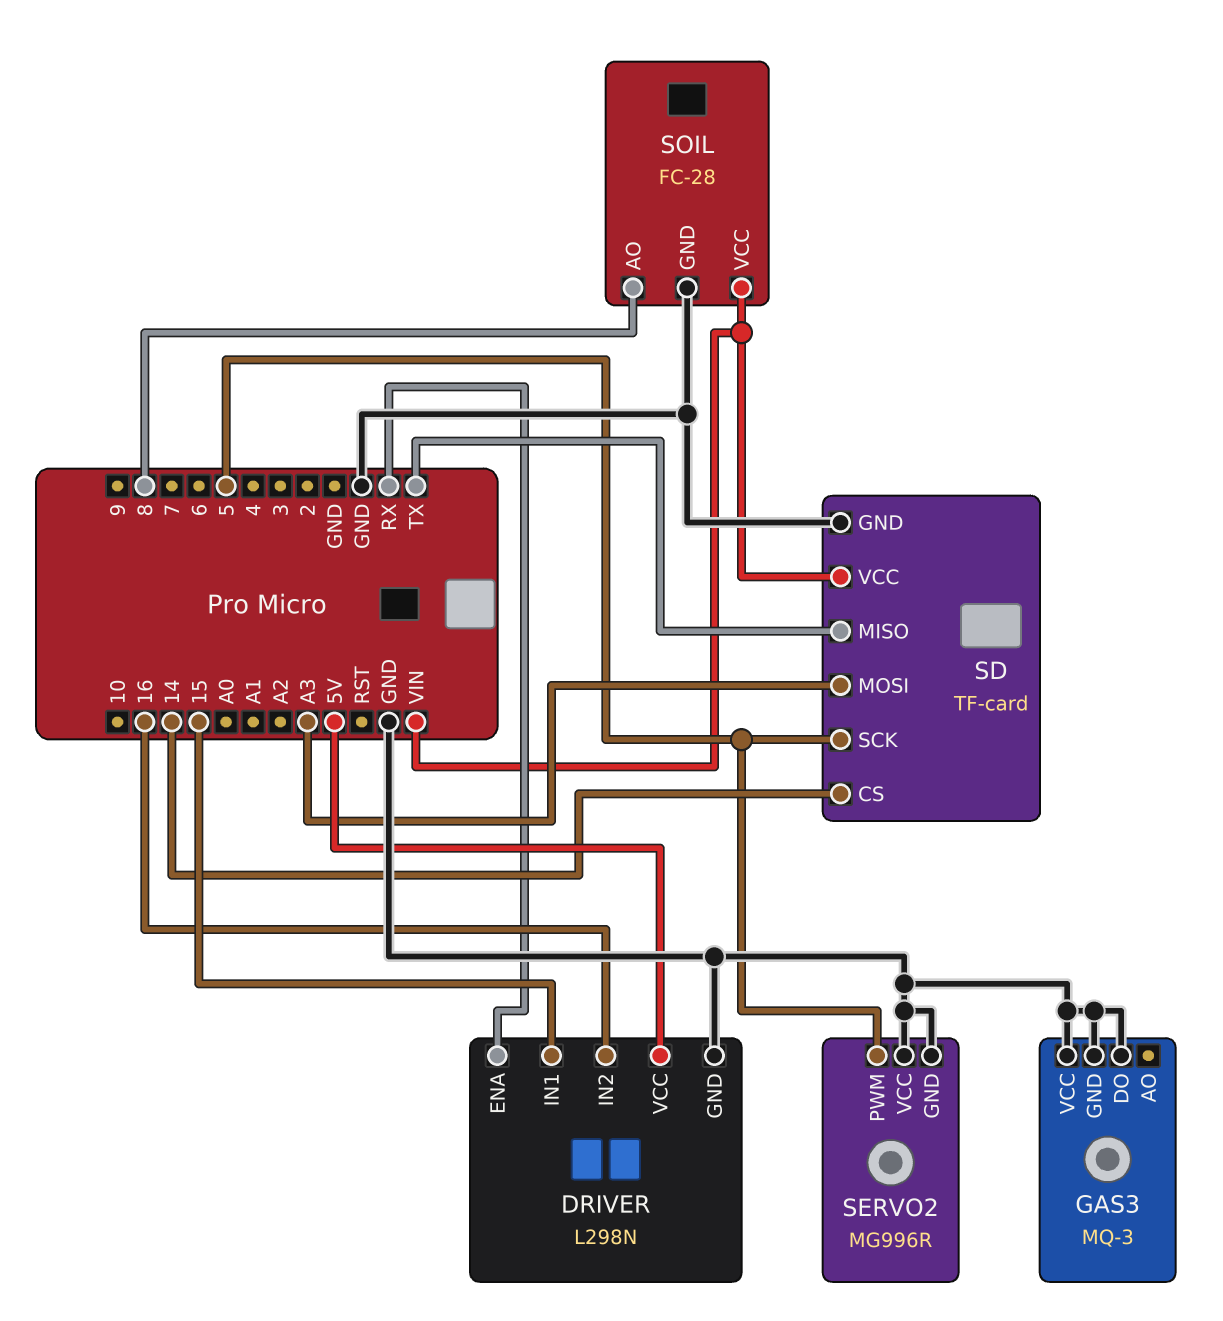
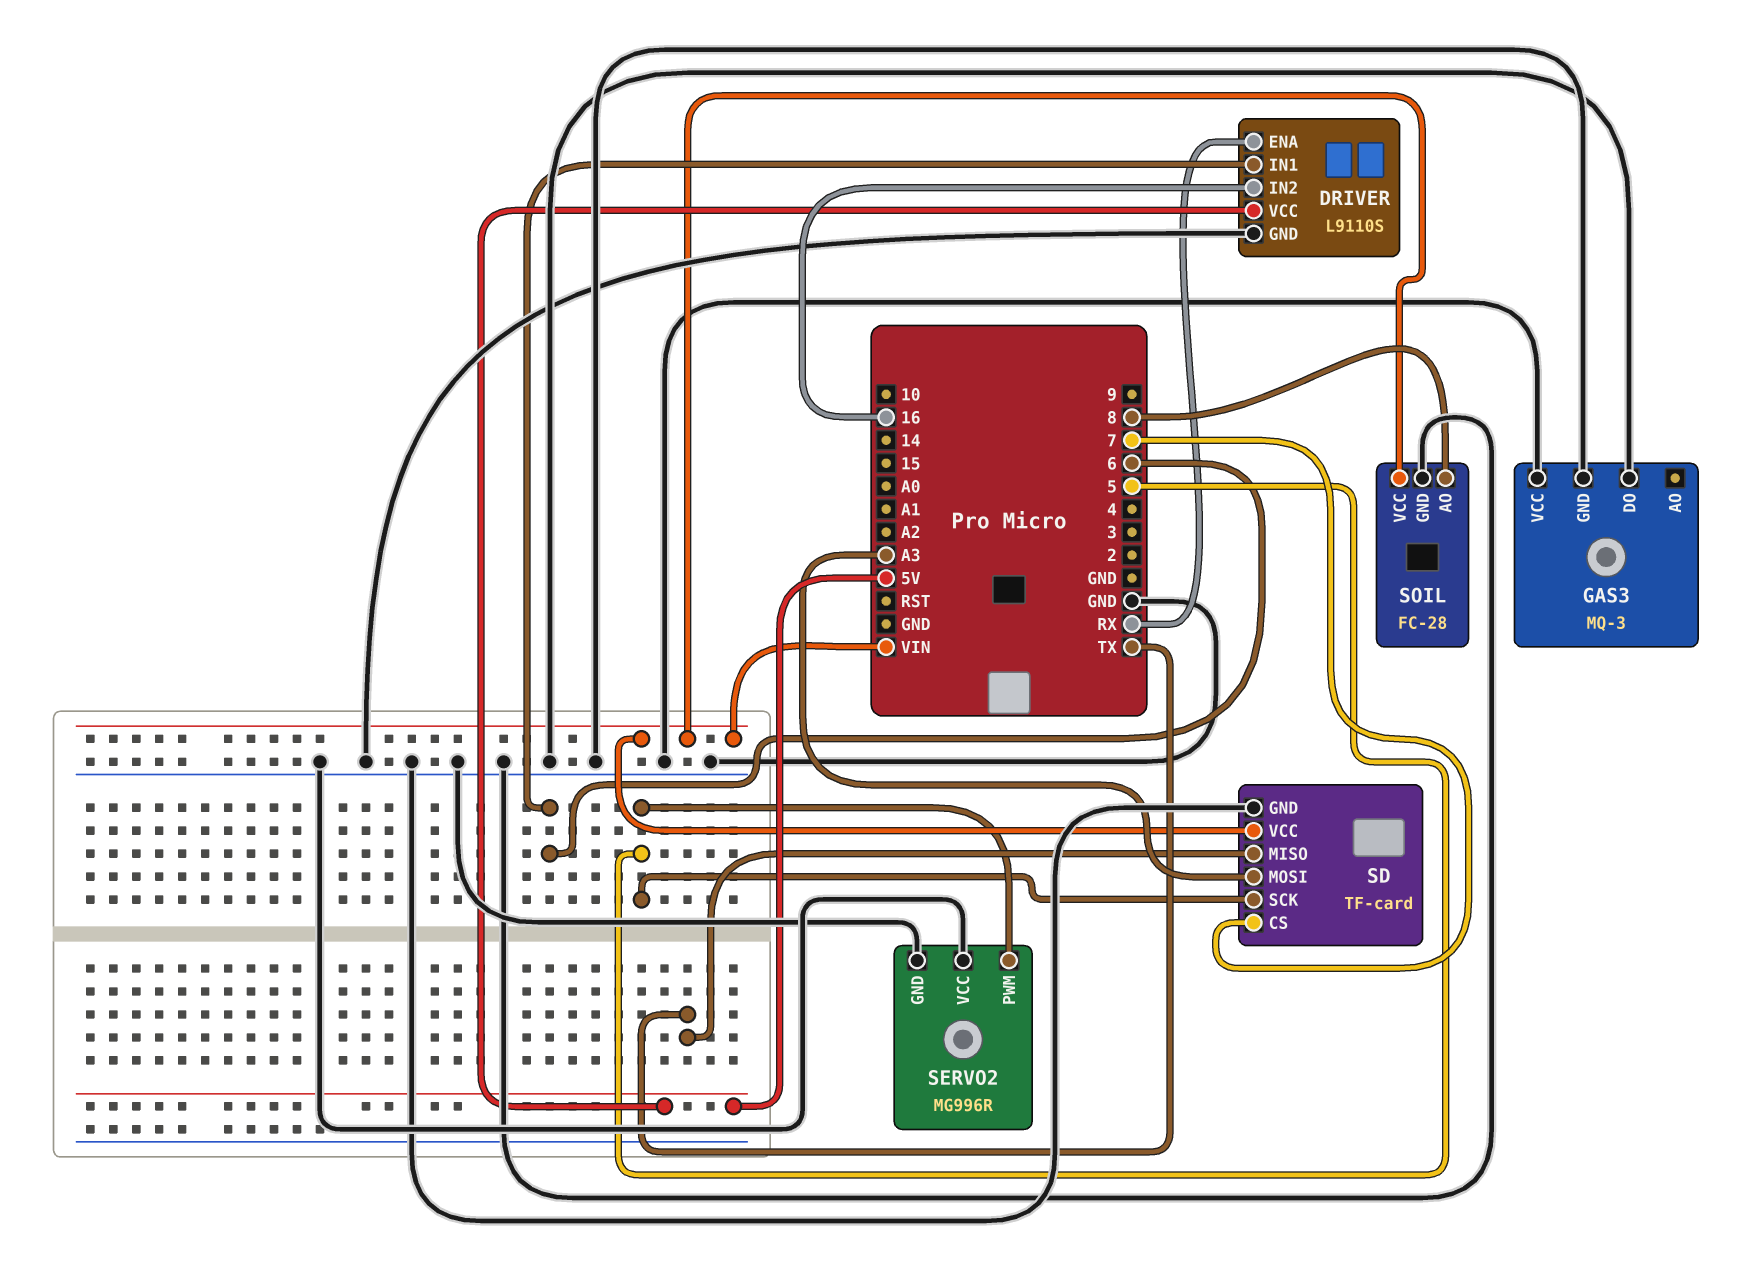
DRIVER: L298N -> L9110S
DRIVER pin IN1: 15 -> 6
SD pin CS: 14 -> 7

